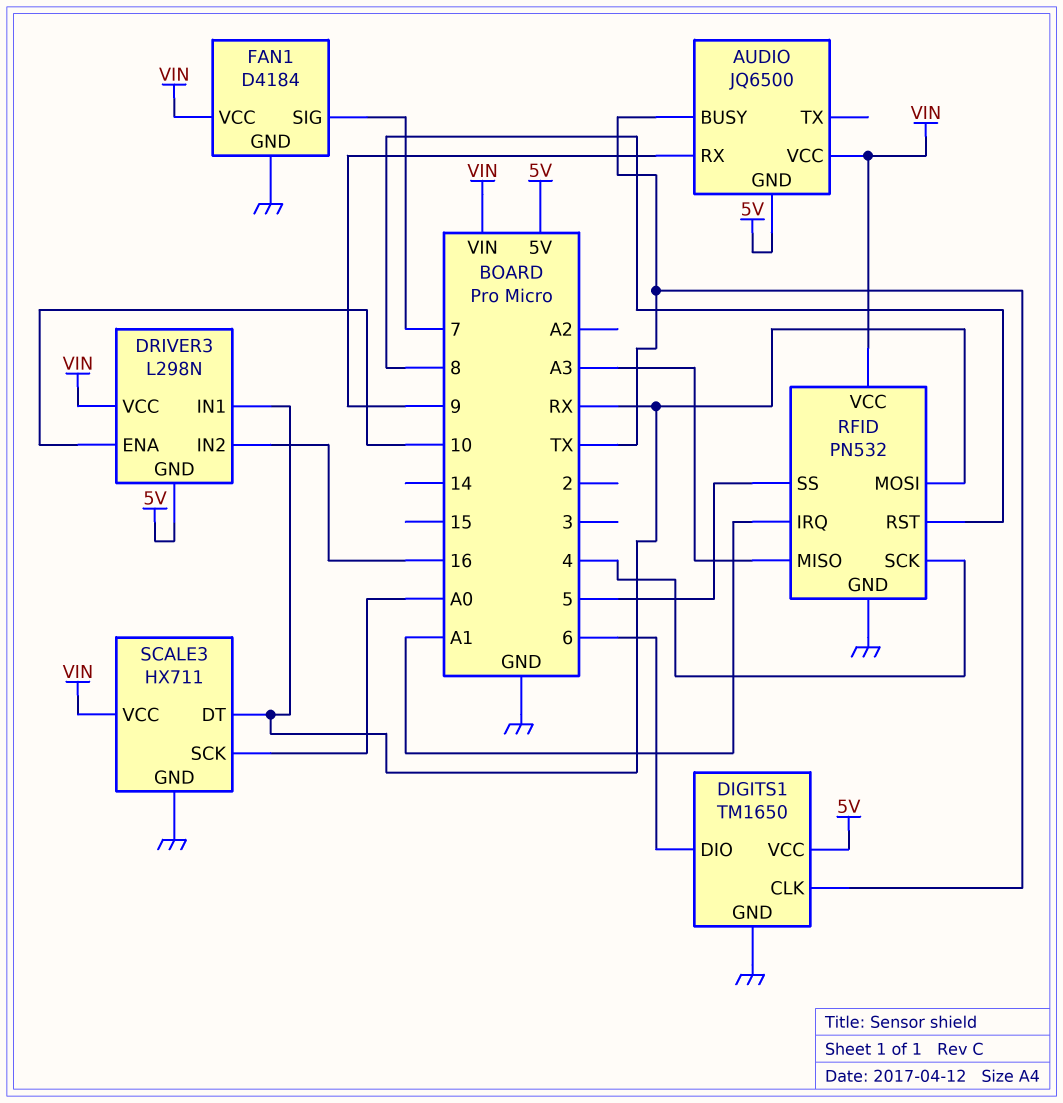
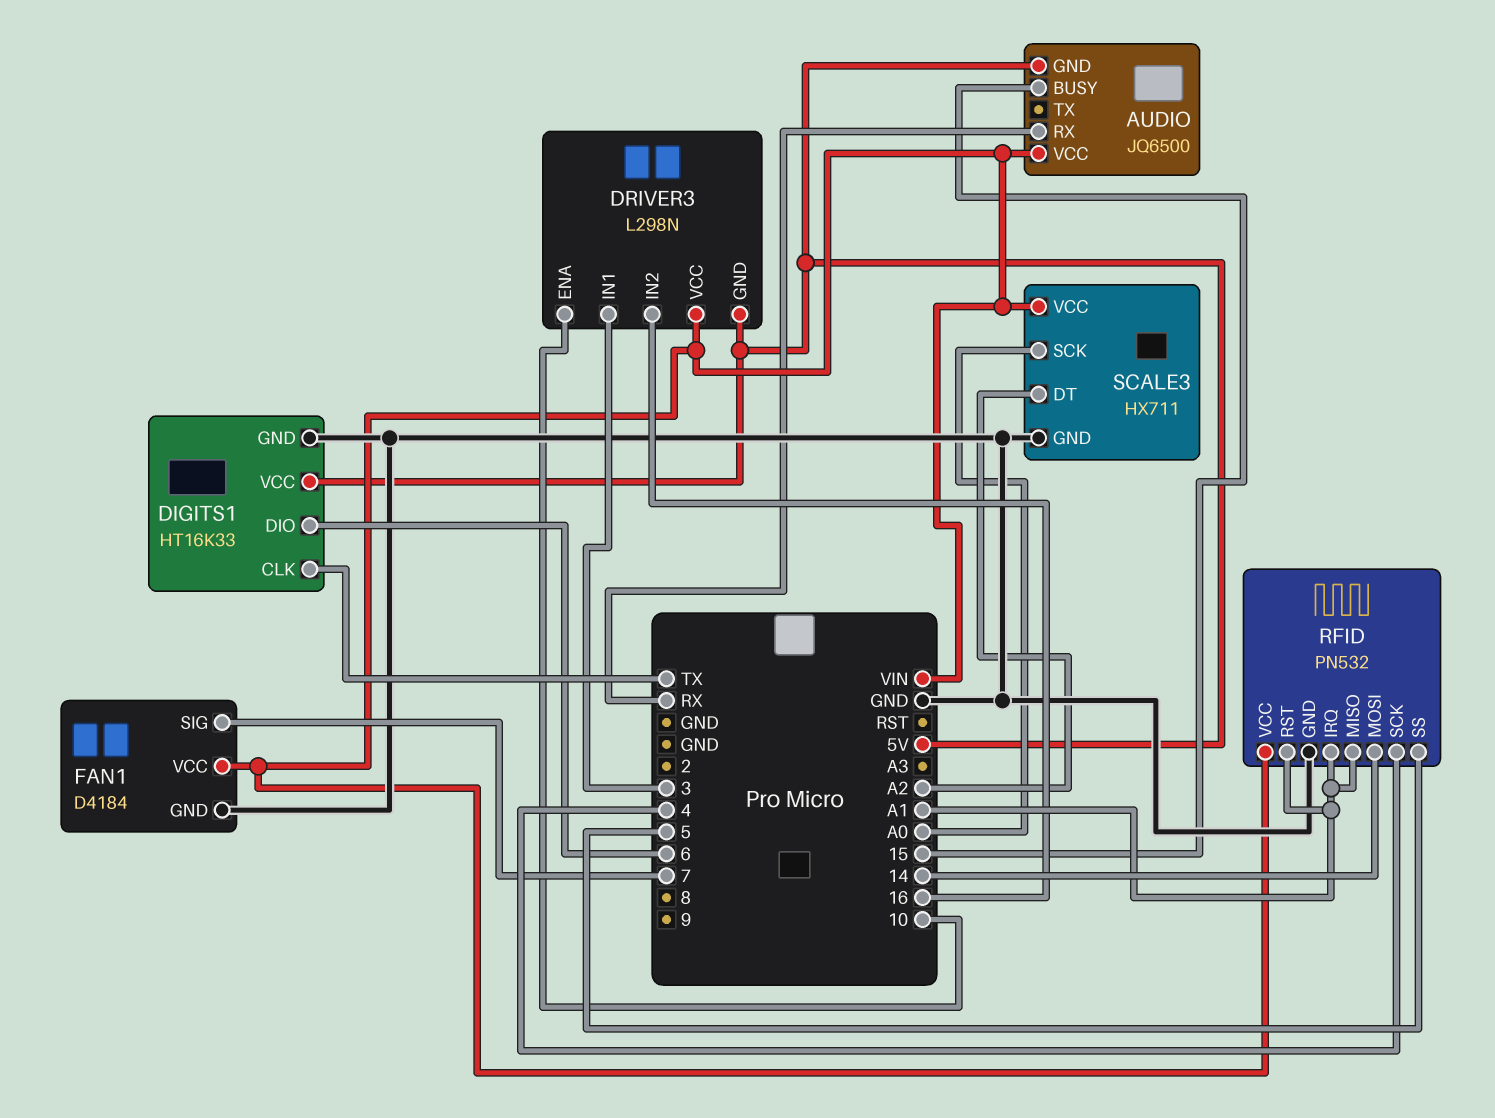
AUDIO pin BUSY: TX -> 15
AUDIO pin RX: 9 -> RX
DIGITS1: TM1650 -> HT16K33
DRIVER3 pin IN1: RX -> 3
RFID pin MISO: A3 -> A1
RFID pin MOSI: RX -> 14
RFID pin RST: 8 -> A1
SCALE3 pin DT: RX -> A2

